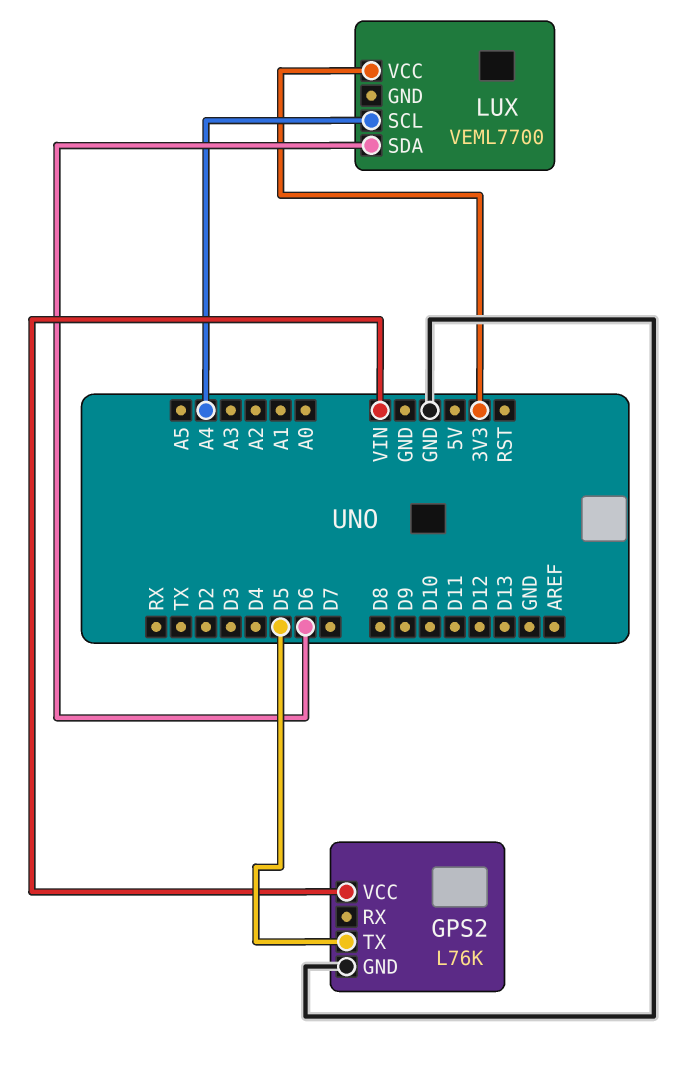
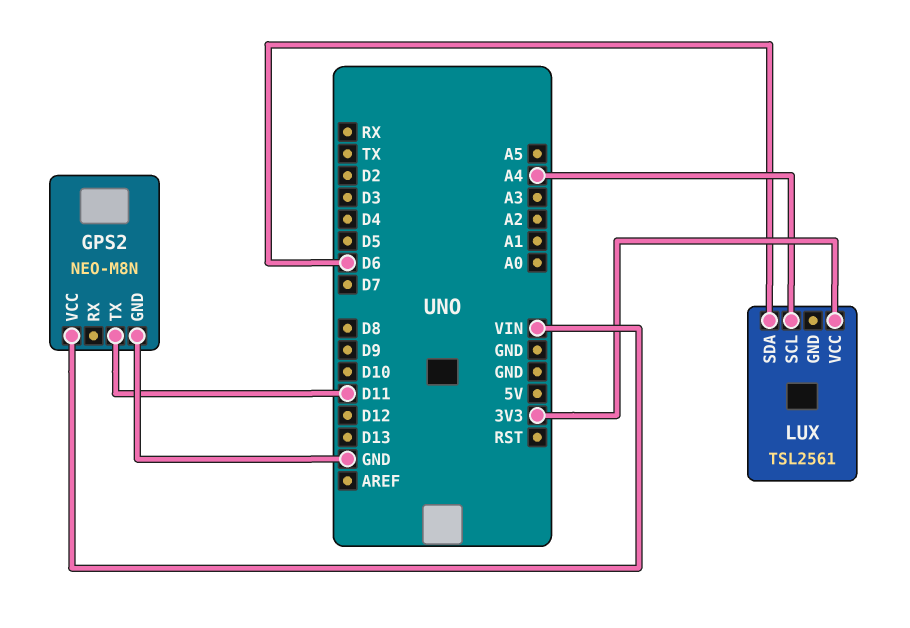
GPS2: L76K -> NEO-M8N
GPS2 pin TX: D5 -> D11
LUX: VEML7700 -> TSL2561

